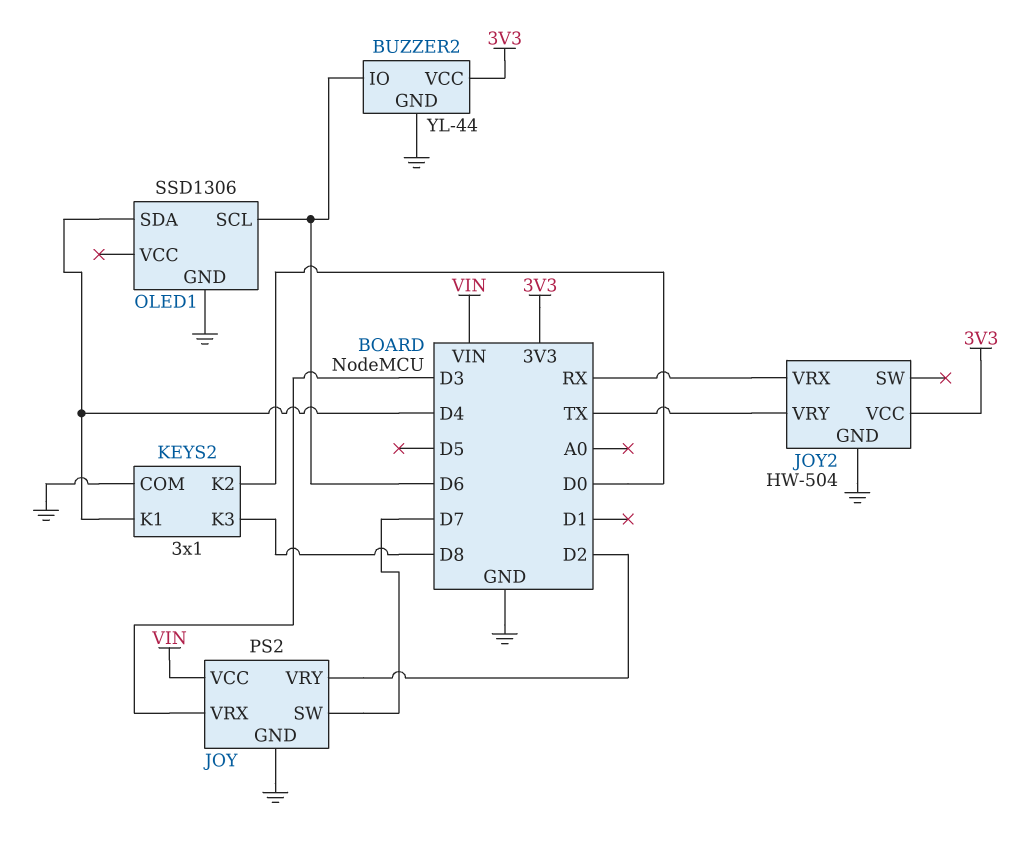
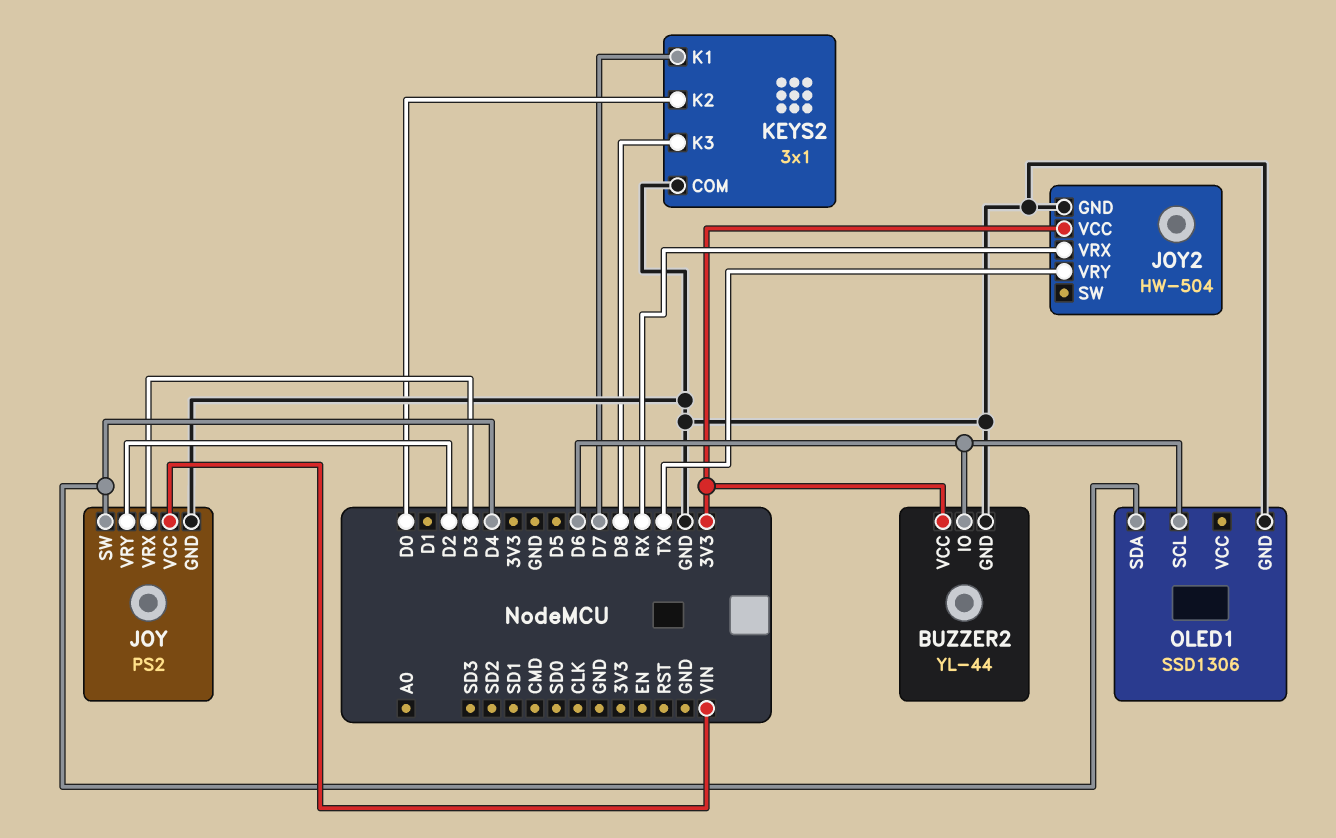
JOY pin SW: D7 -> D4
KEYS2 pin K1: D4 -> D7

